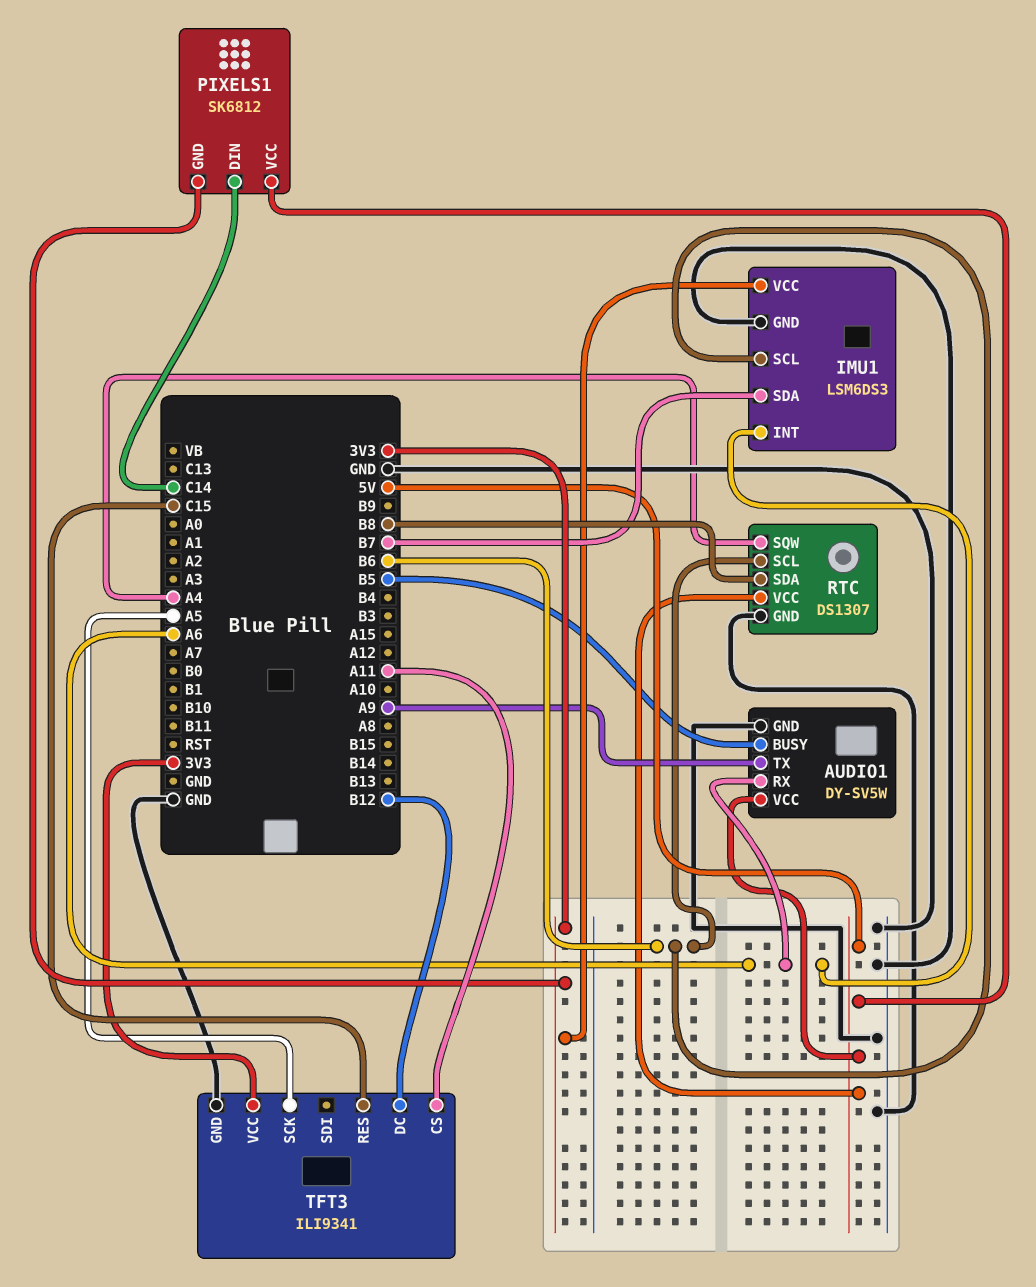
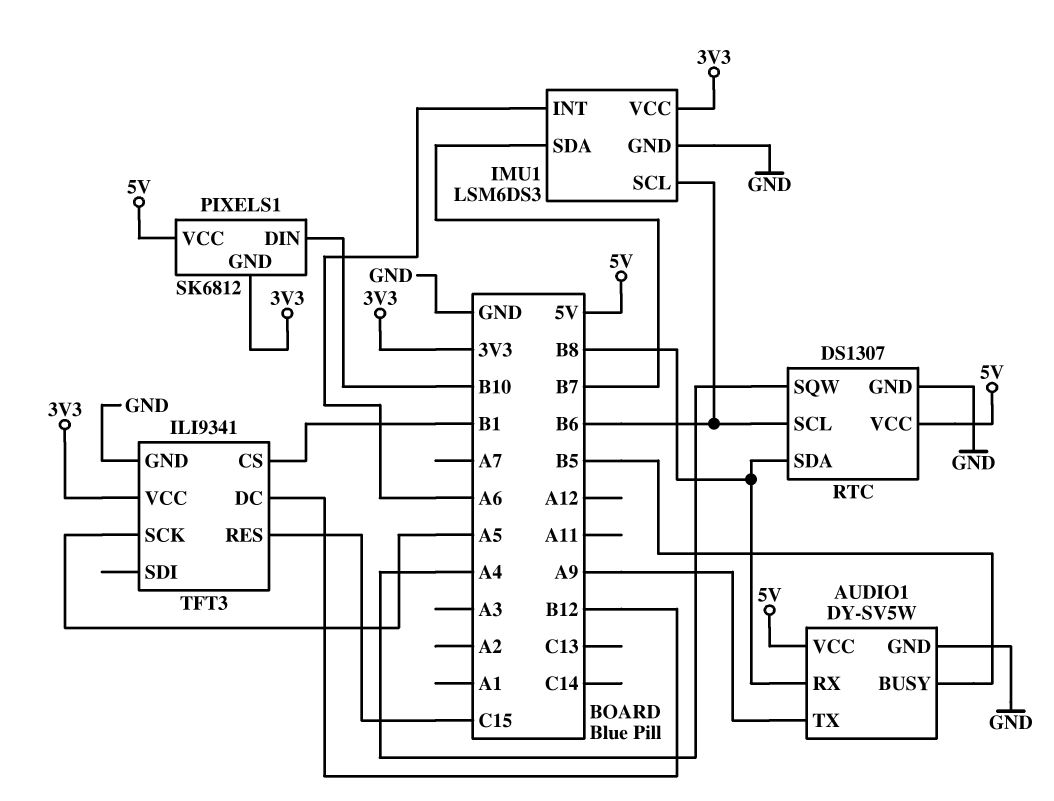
AUDIO1 pin RX: A6 -> B8
PIXELS1 pin DIN: C14 -> B10
TFT3 pin CS: A11 -> B1

